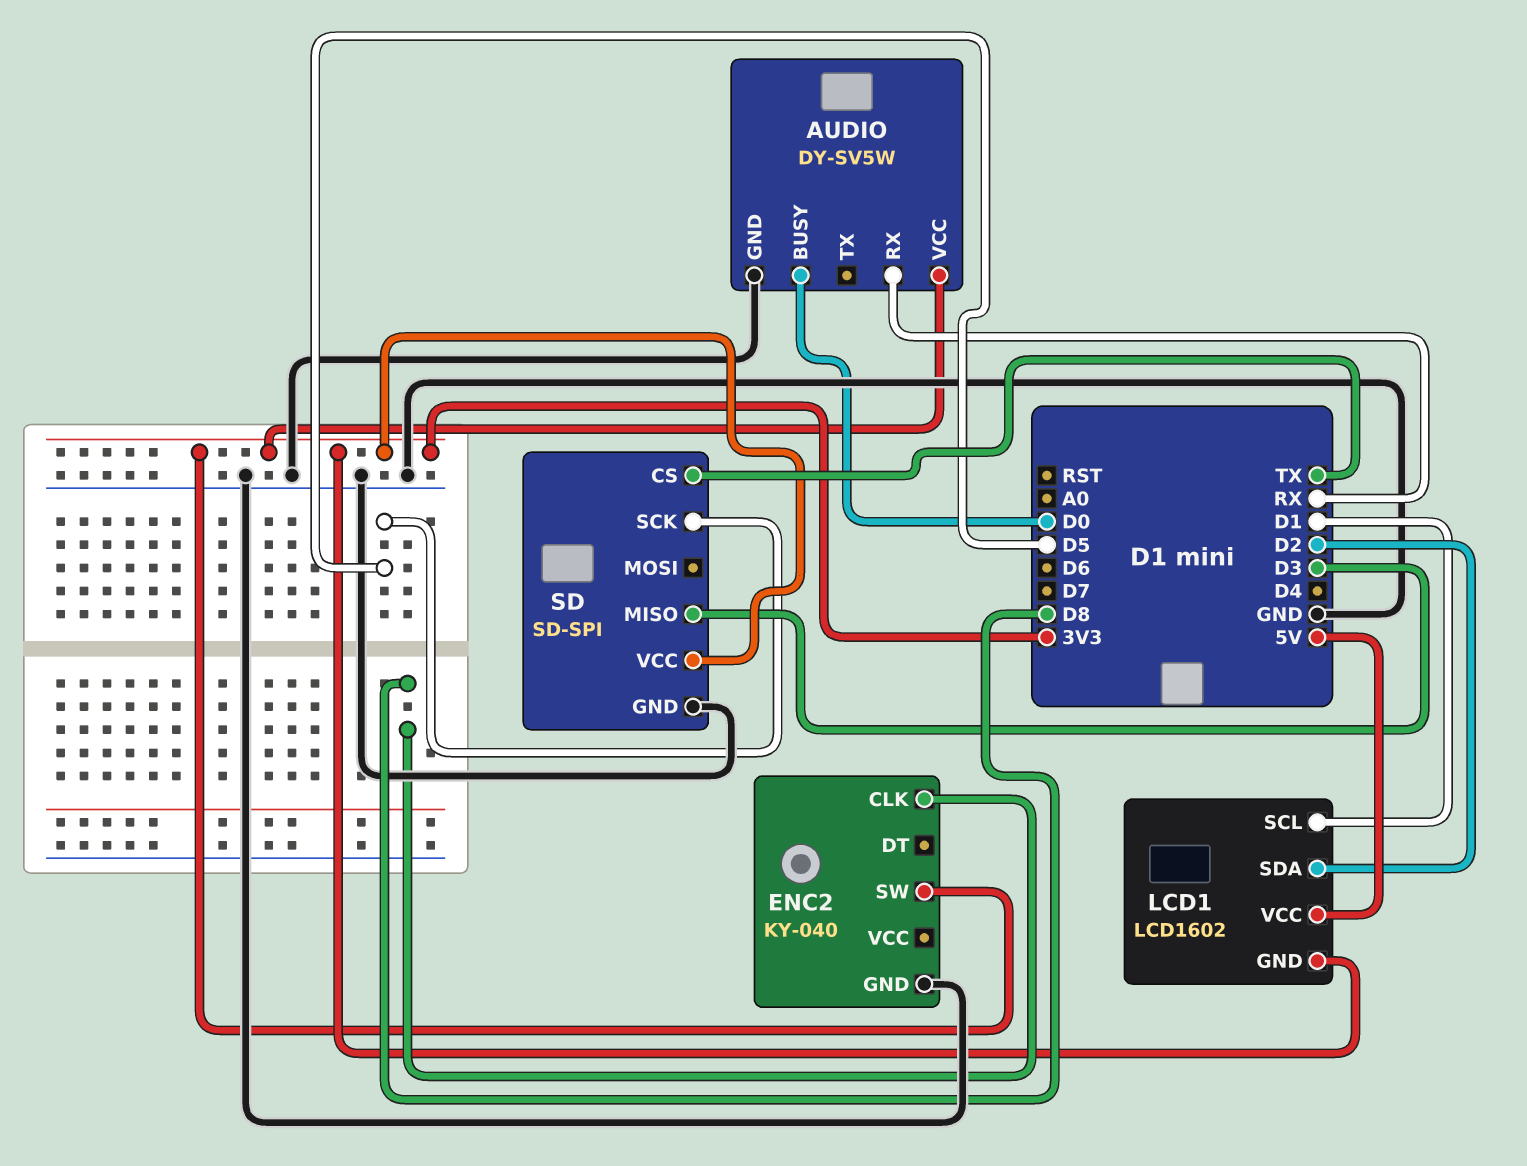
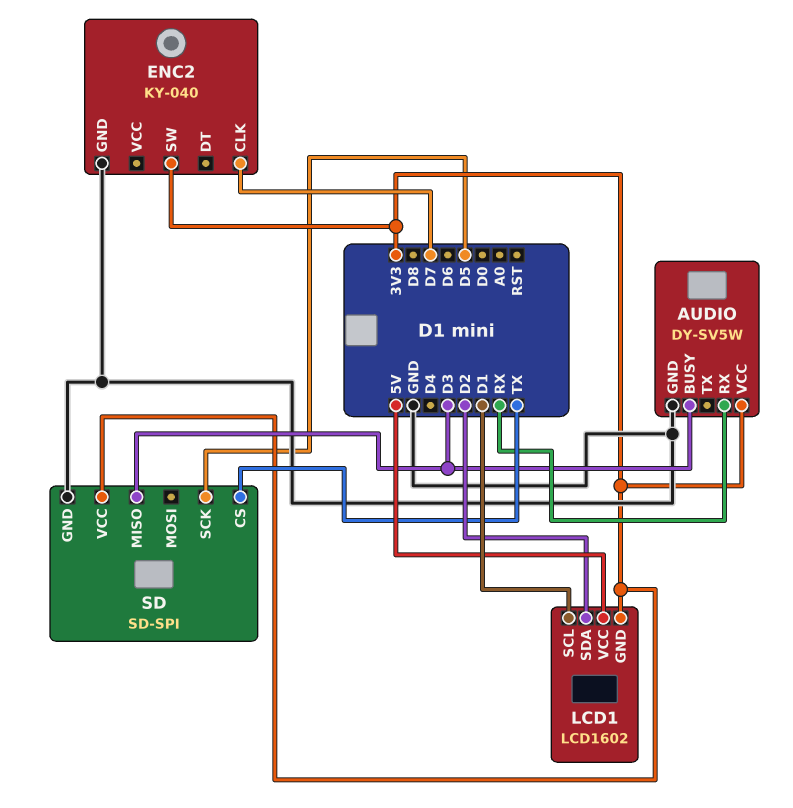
AUDIO pin BUSY: D0 -> D3
ENC2 pin CLK: D8 -> D7

